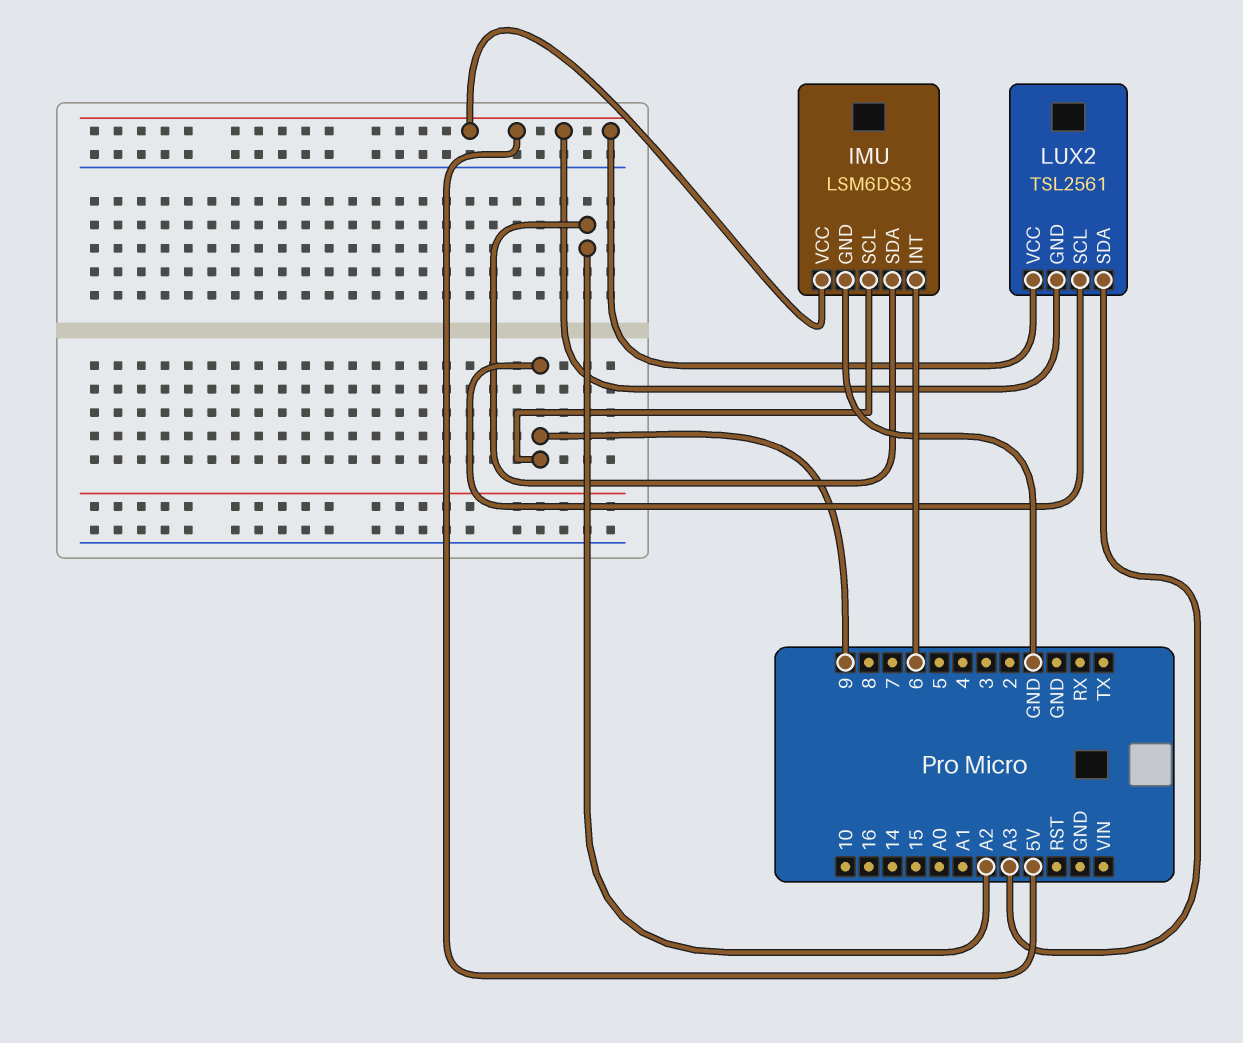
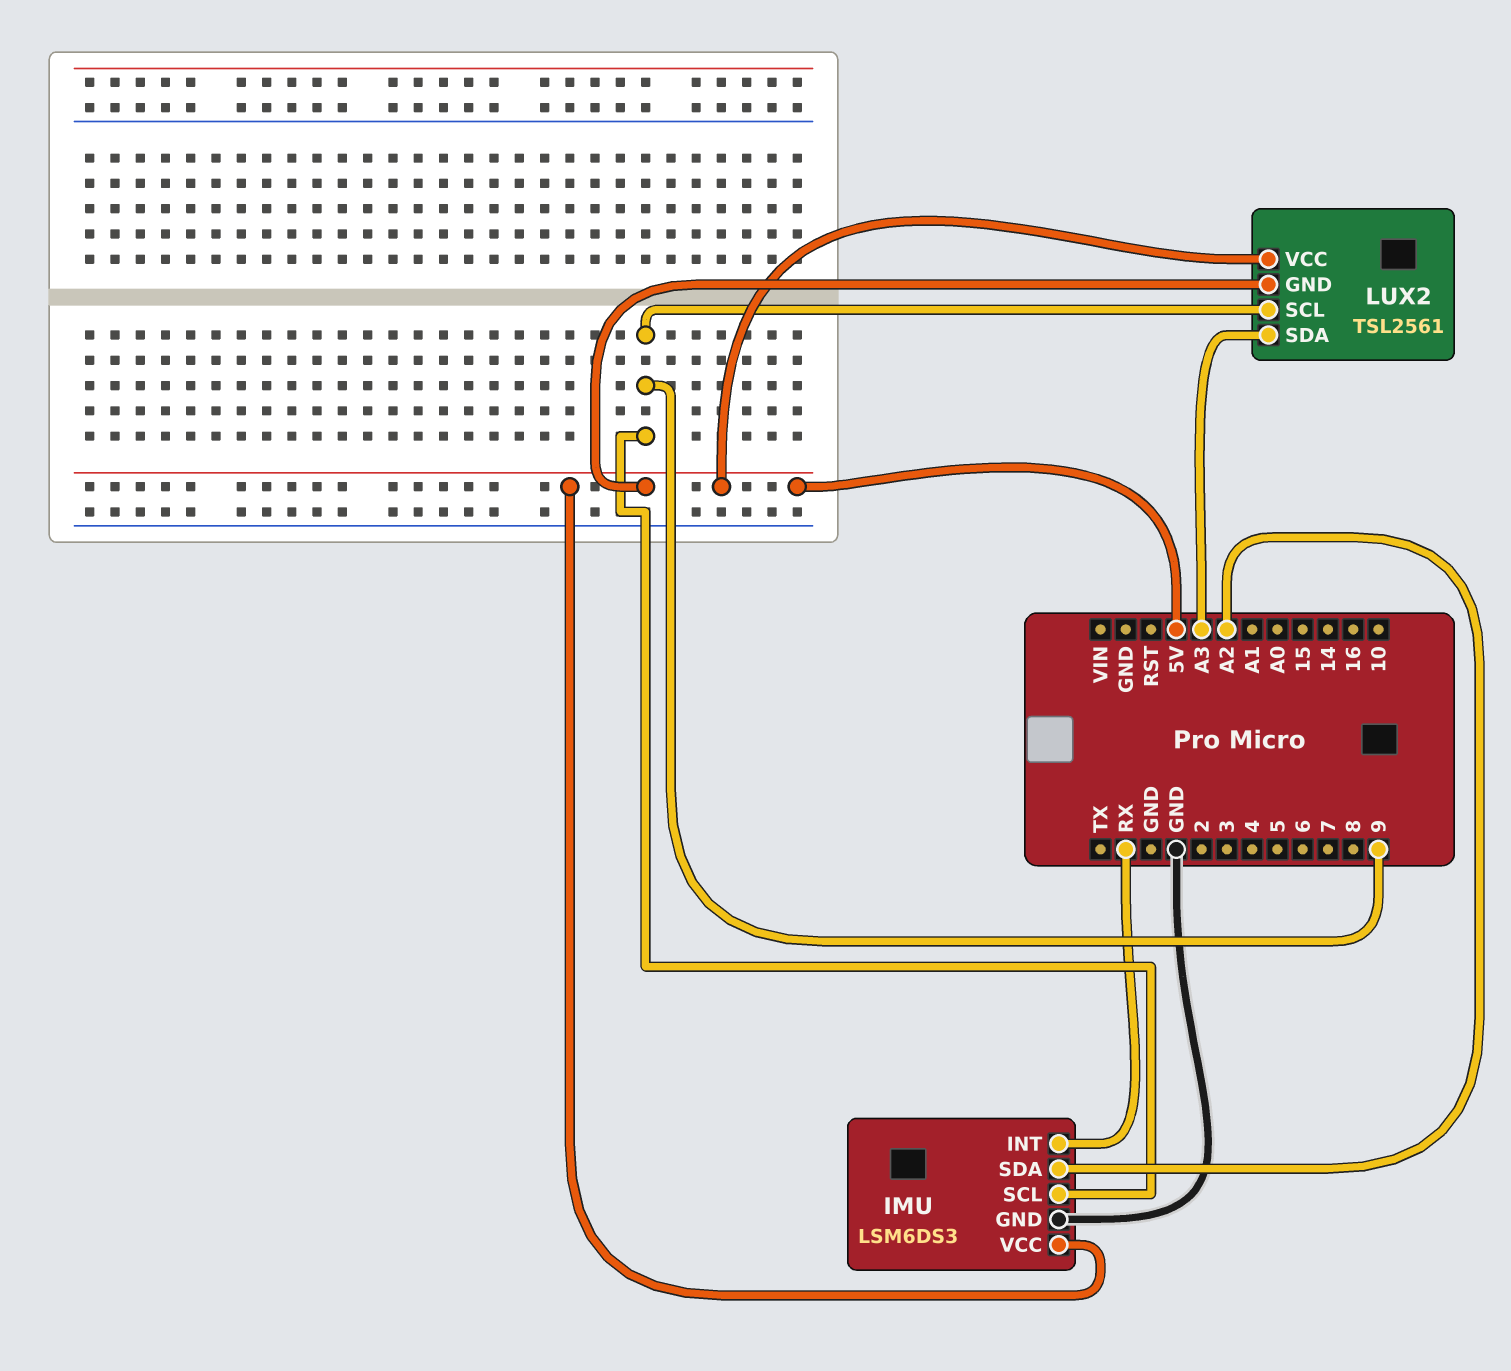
IMU pin INT: 6 -> RX

